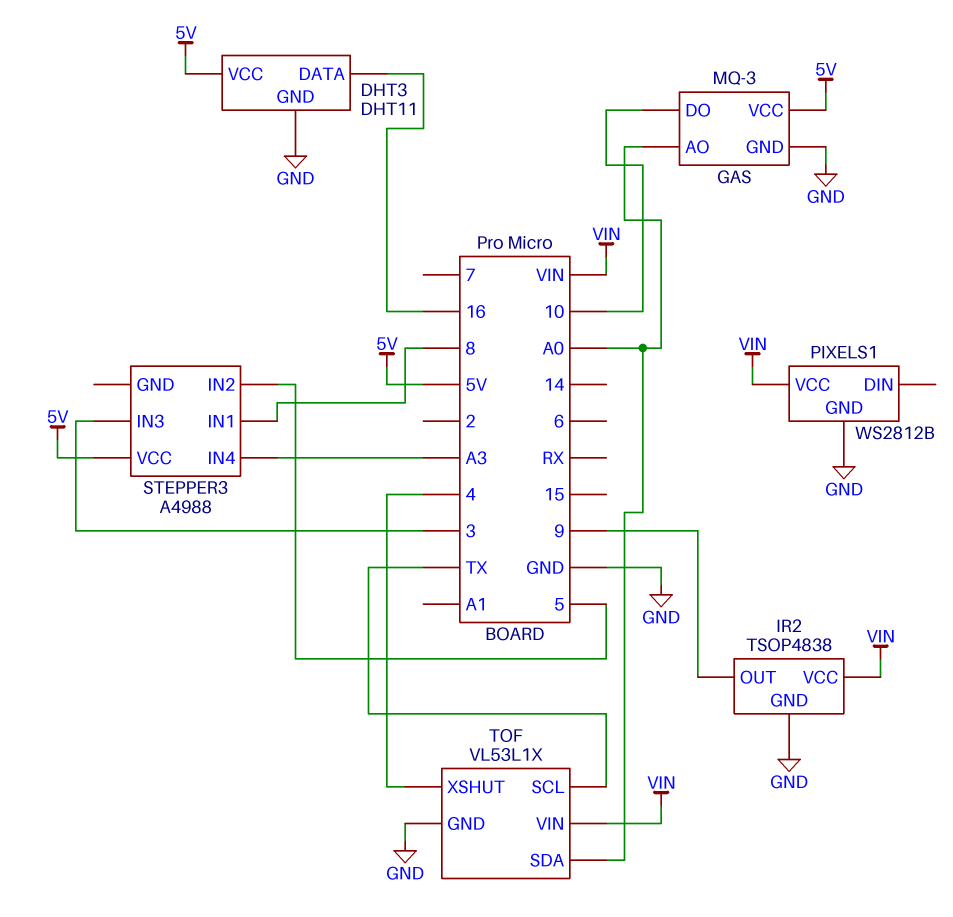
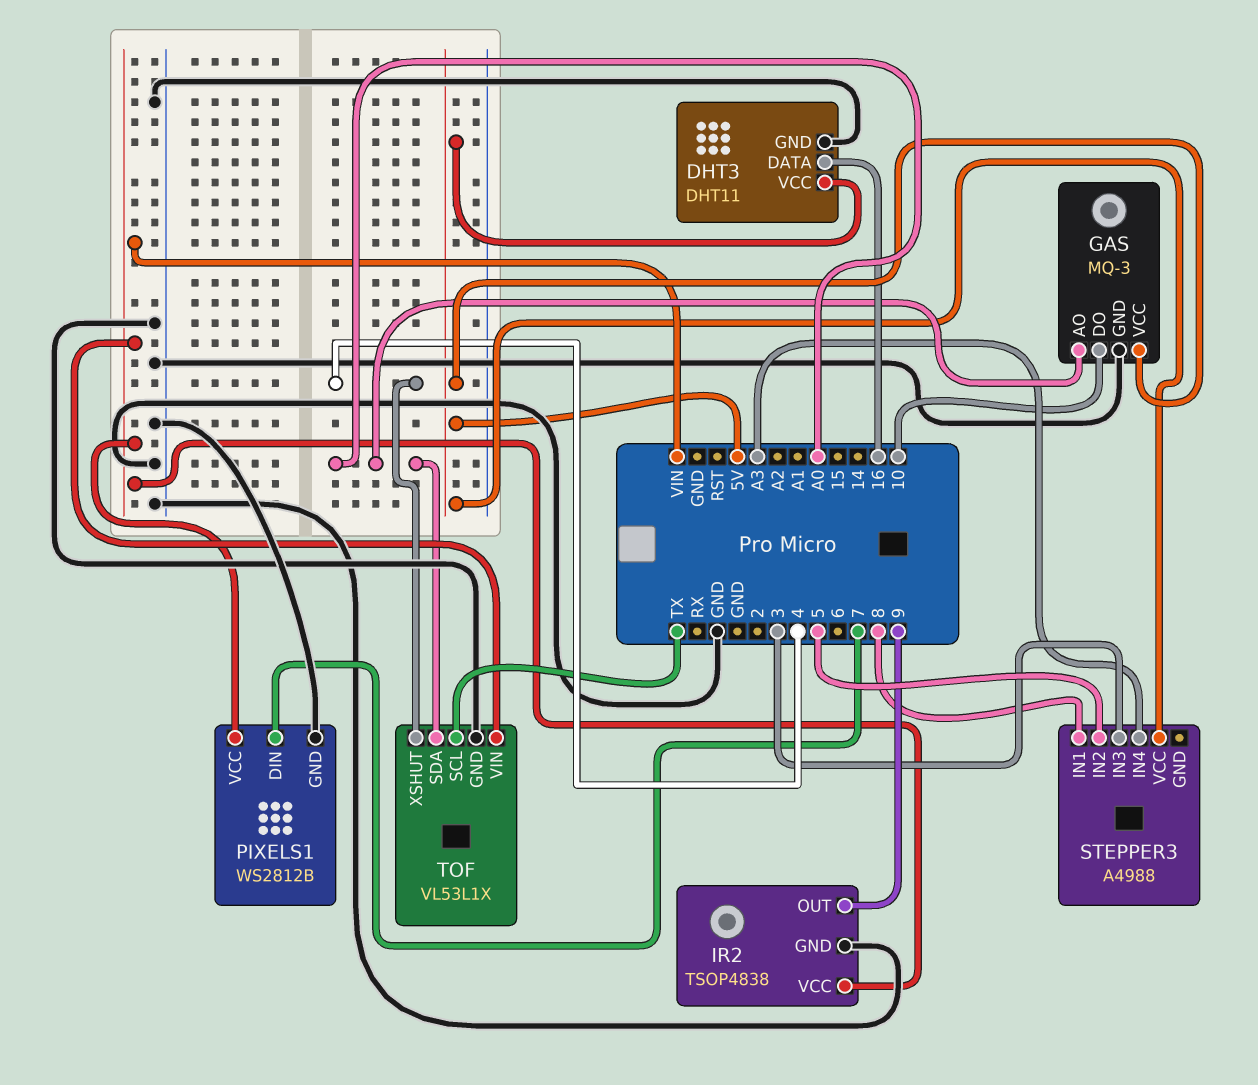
PIXELS1 pin DIN: none -> 7

